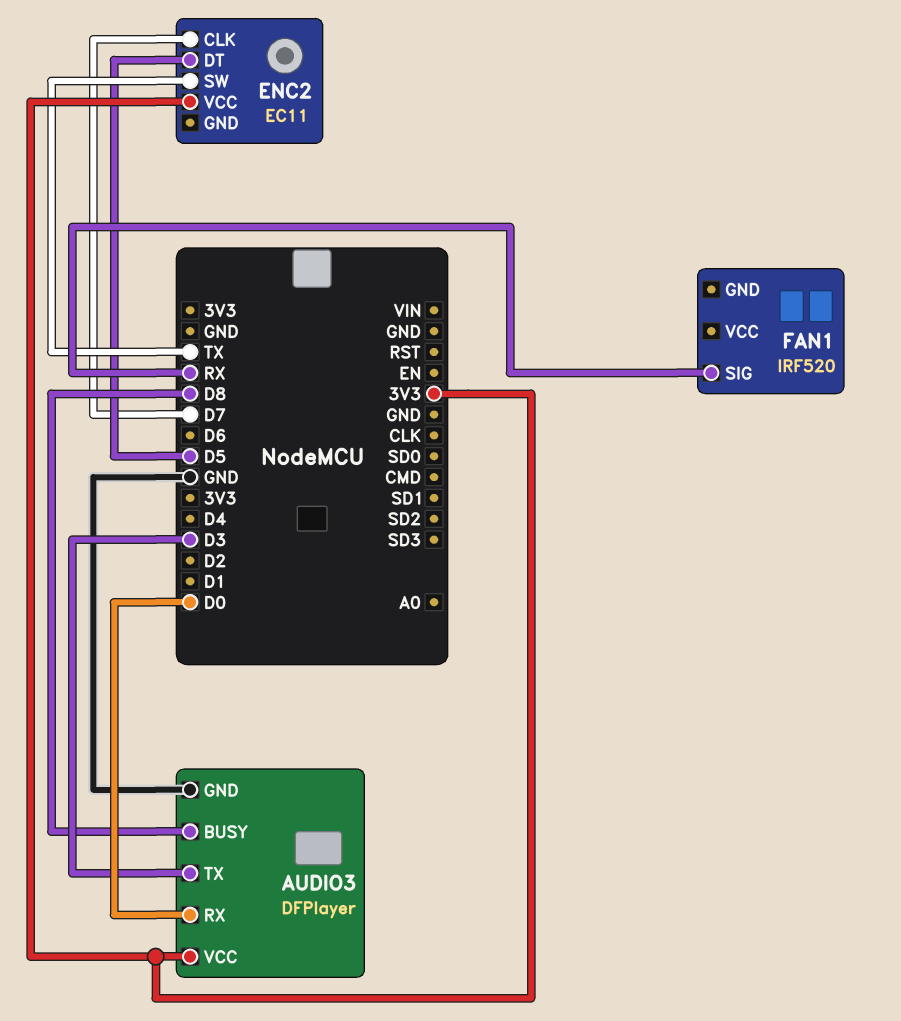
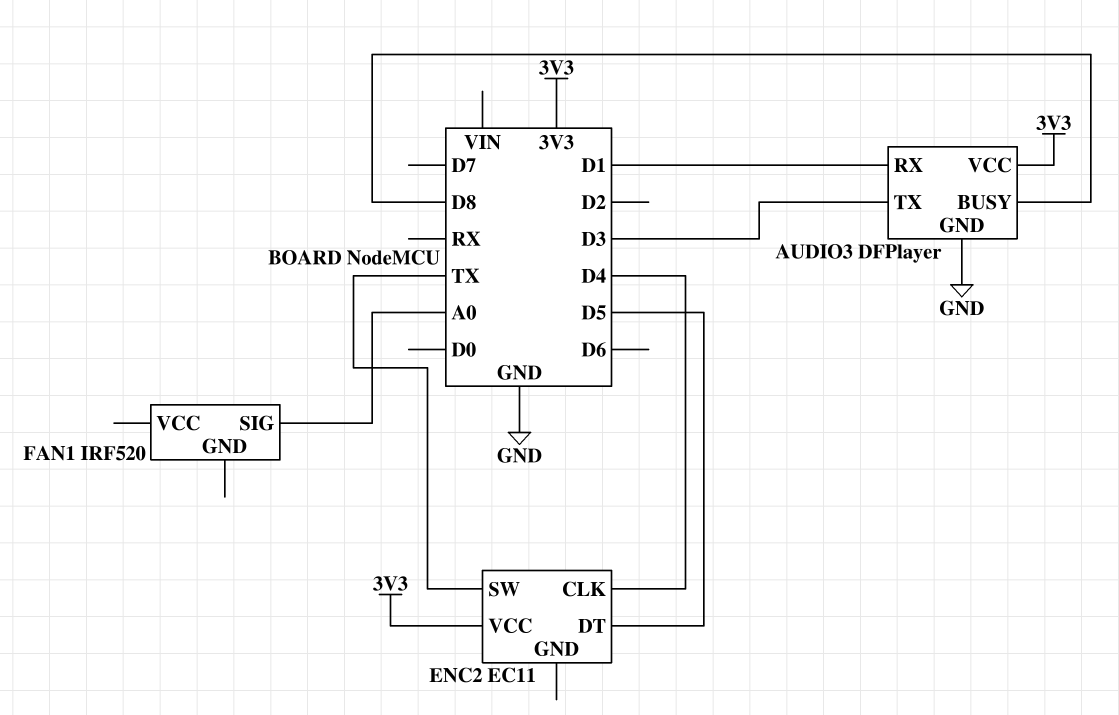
AUDIO3 pin RX: D0 -> D1
ENC2 pin CLK: D7 -> D4
FAN1 pin SIG: RX -> A0

